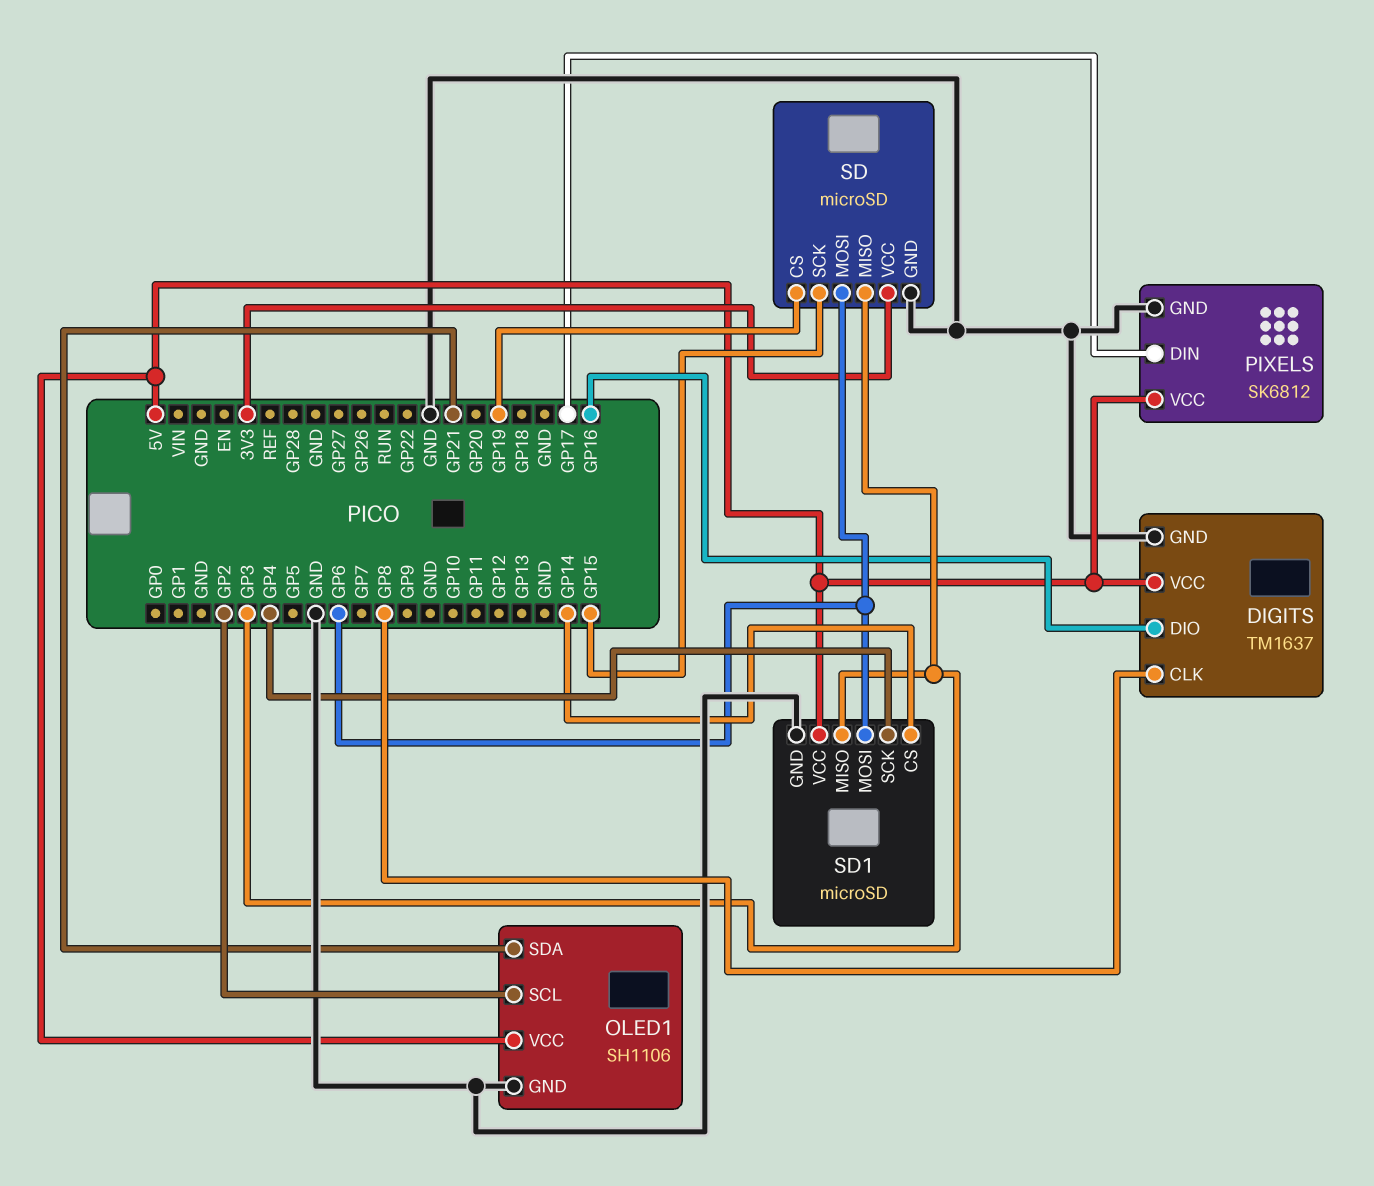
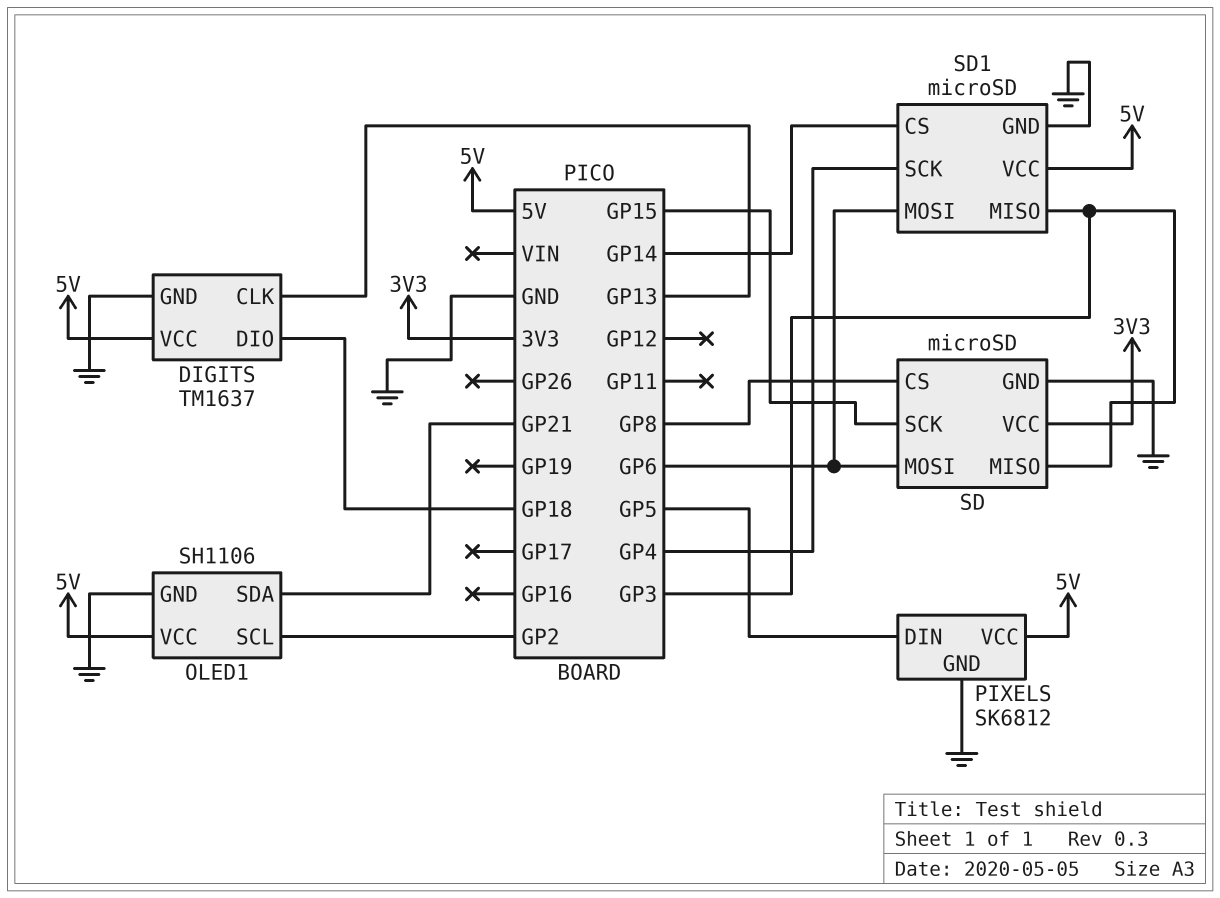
DIGITS pin CLK: GP8 -> GP13
DIGITS pin DIO: GP16 -> GP18
PIXELS pin DIN: GP17 -> GP5
SD pin CS: GP19 -> GP8

